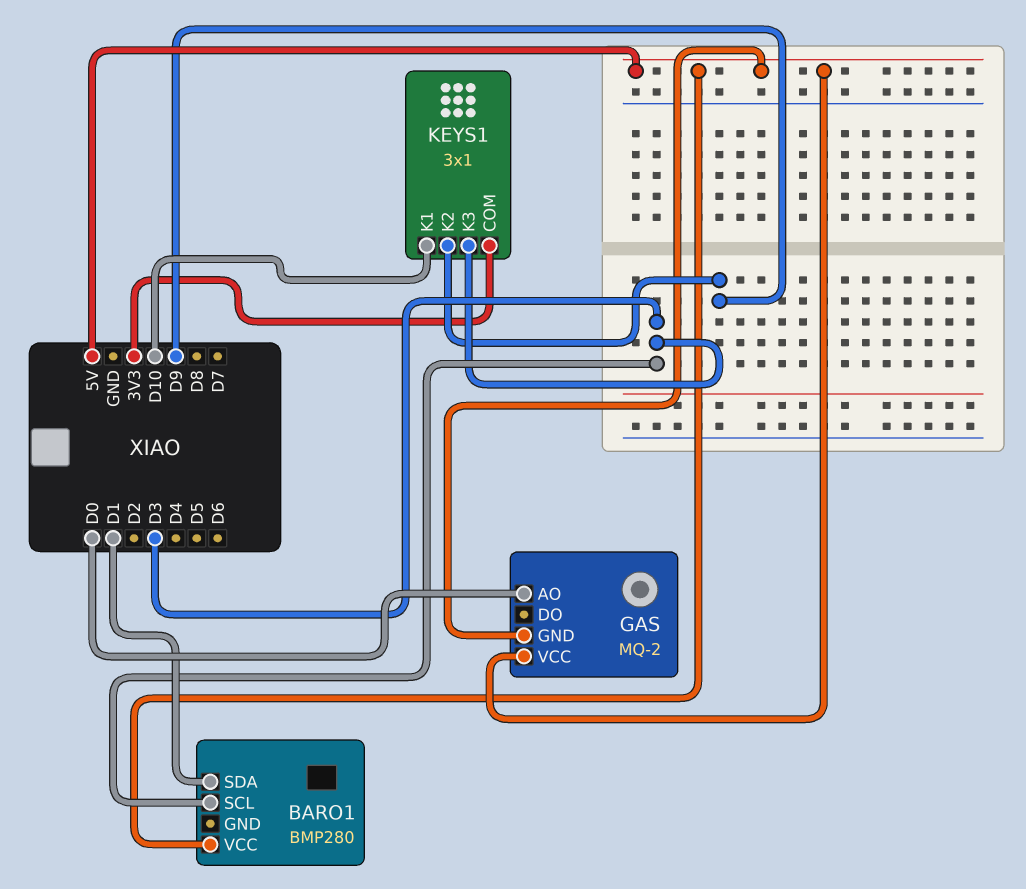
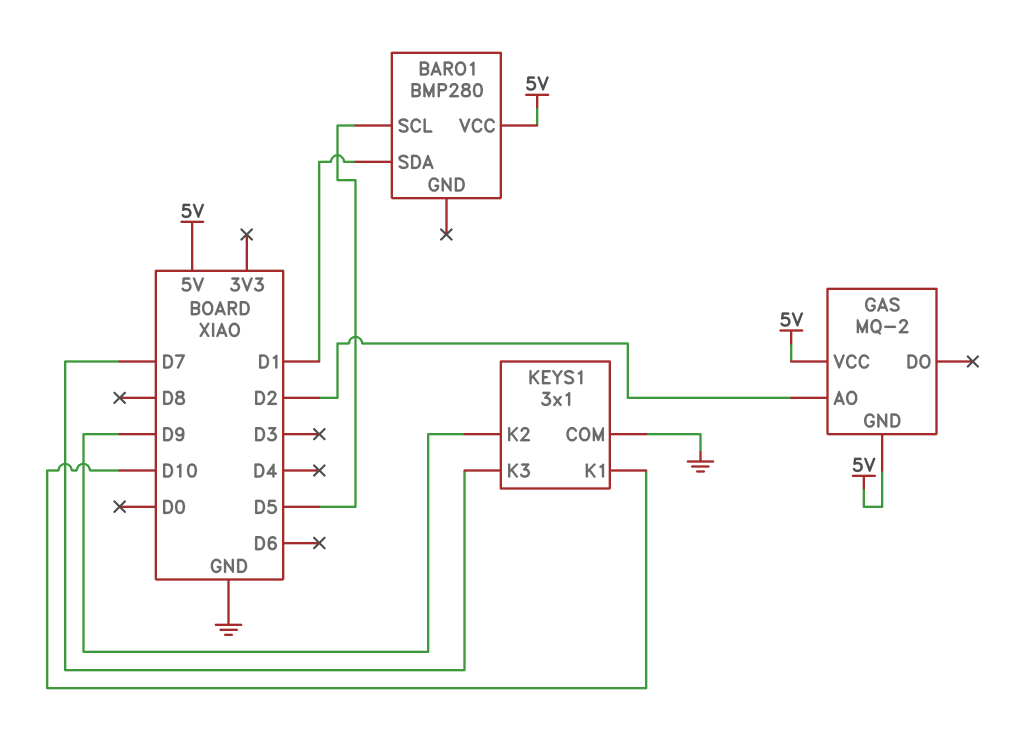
BARO1 pin SCL: D3 -> D5
GAS pin AO: D0 -> D2
KEYS1 pin COM: 3V3 -> GND
KEYS1 pin K3: D3 -> D7

